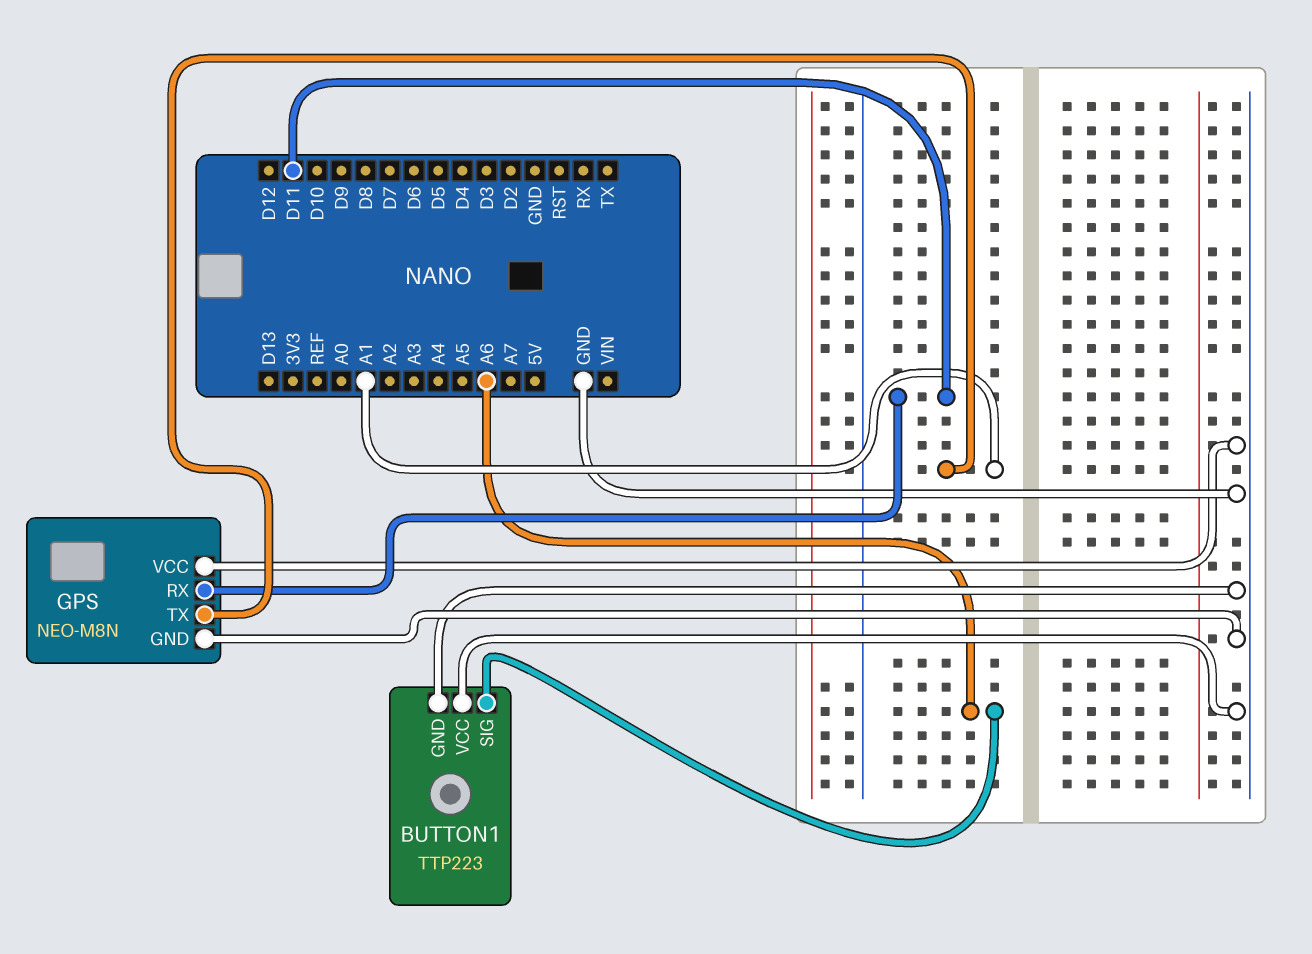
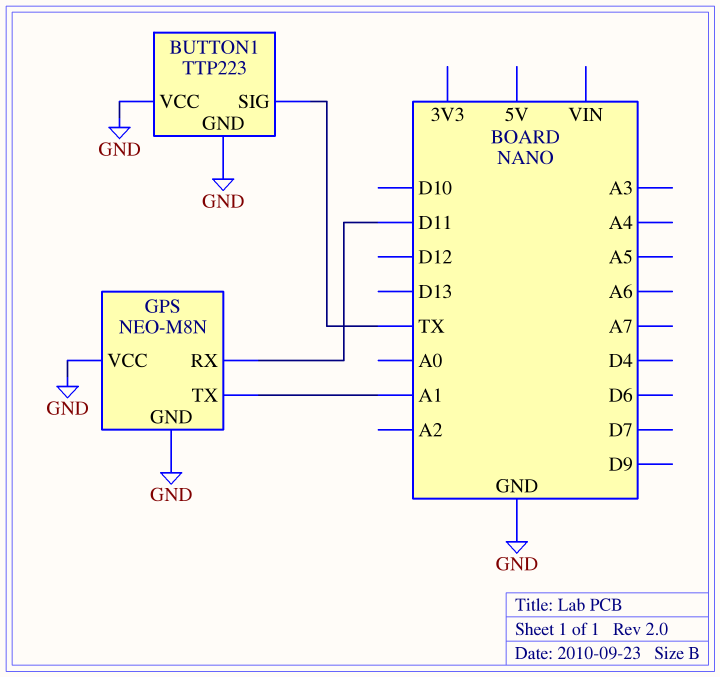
BUTTON1 pin SIG: A6 -> TX

